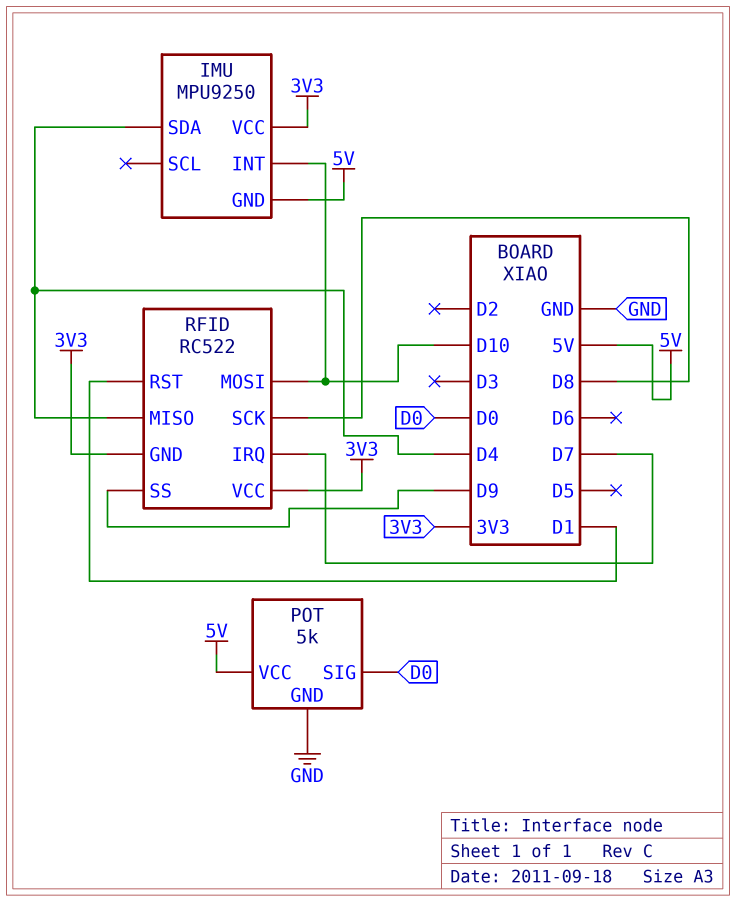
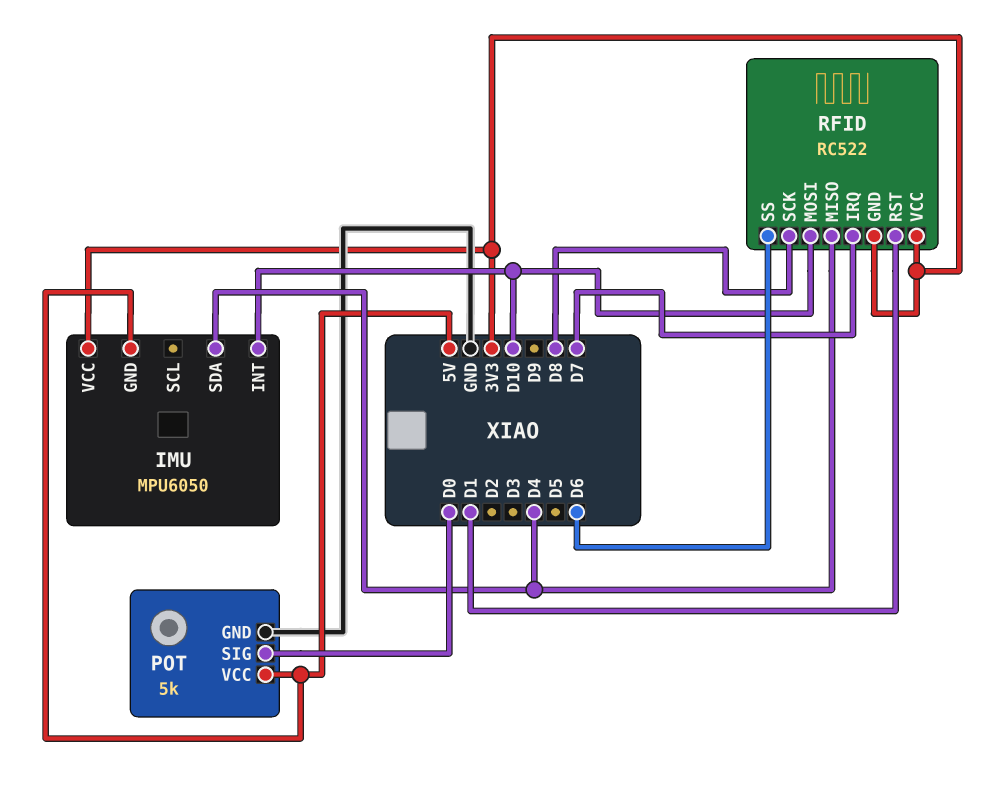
IMU: MPU9250 -> MPU6050
RFID pin SS: D9 -> D6

